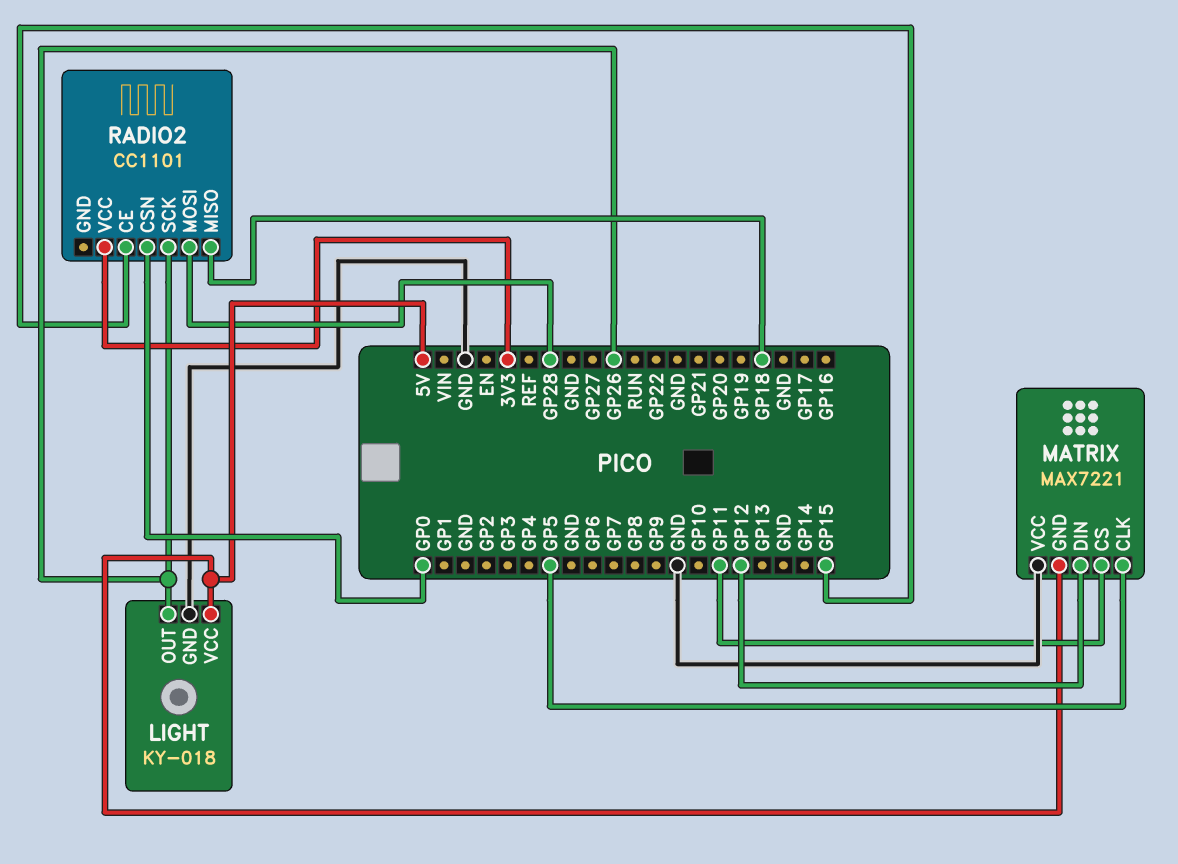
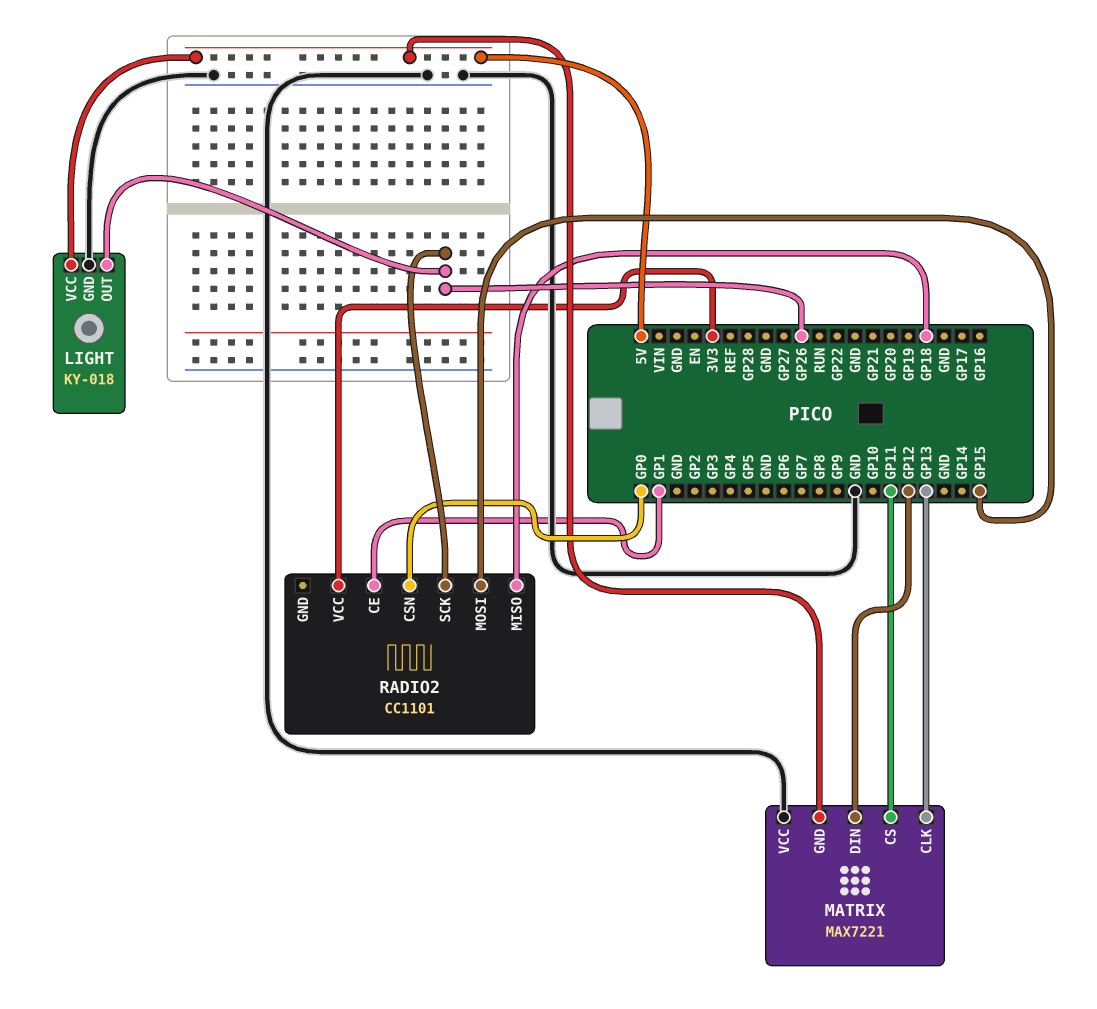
MATRIX pin CLK: GP5 -> GP13
RADIO2 pin CE: GP15 -> GP1
RADIO2 pin MOSI: GP28 -> GP15

